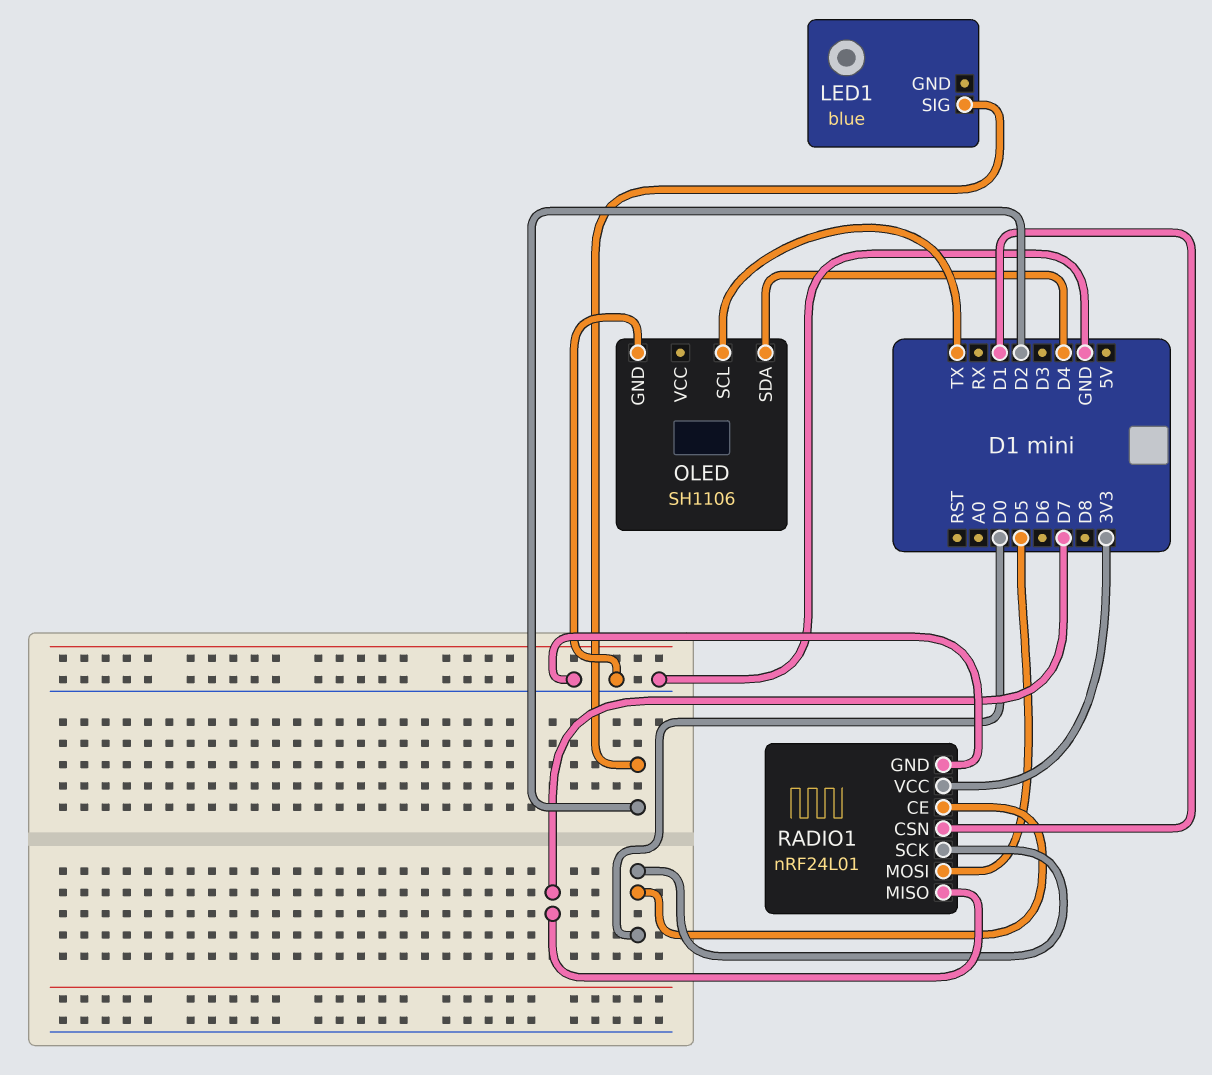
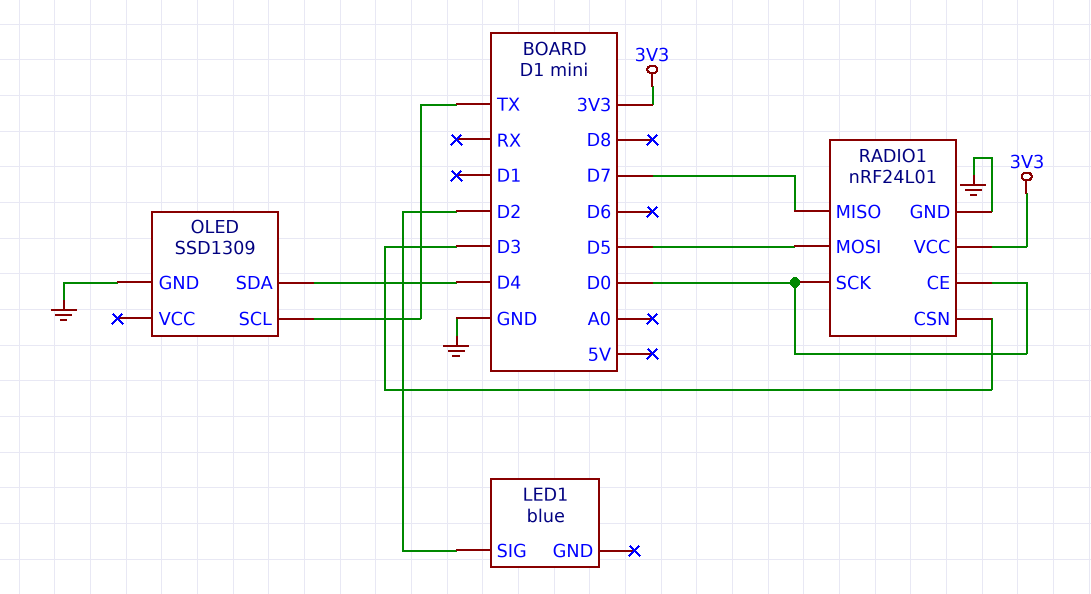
OLED: SH1106 -> SSD1309
RADIO1 pin CSN: D1 -> D3

